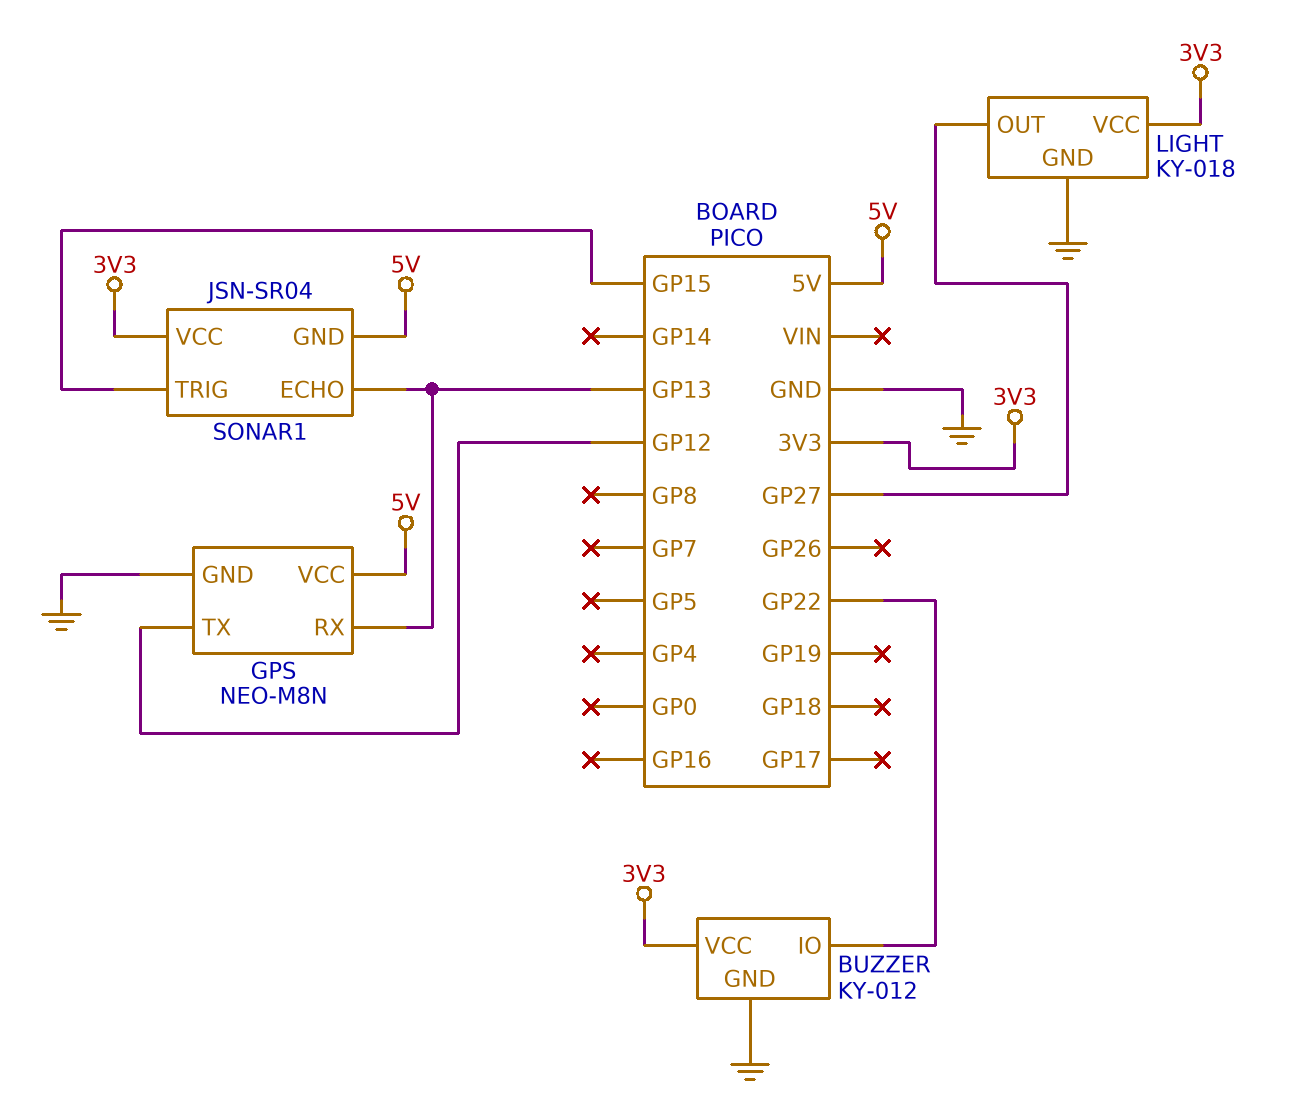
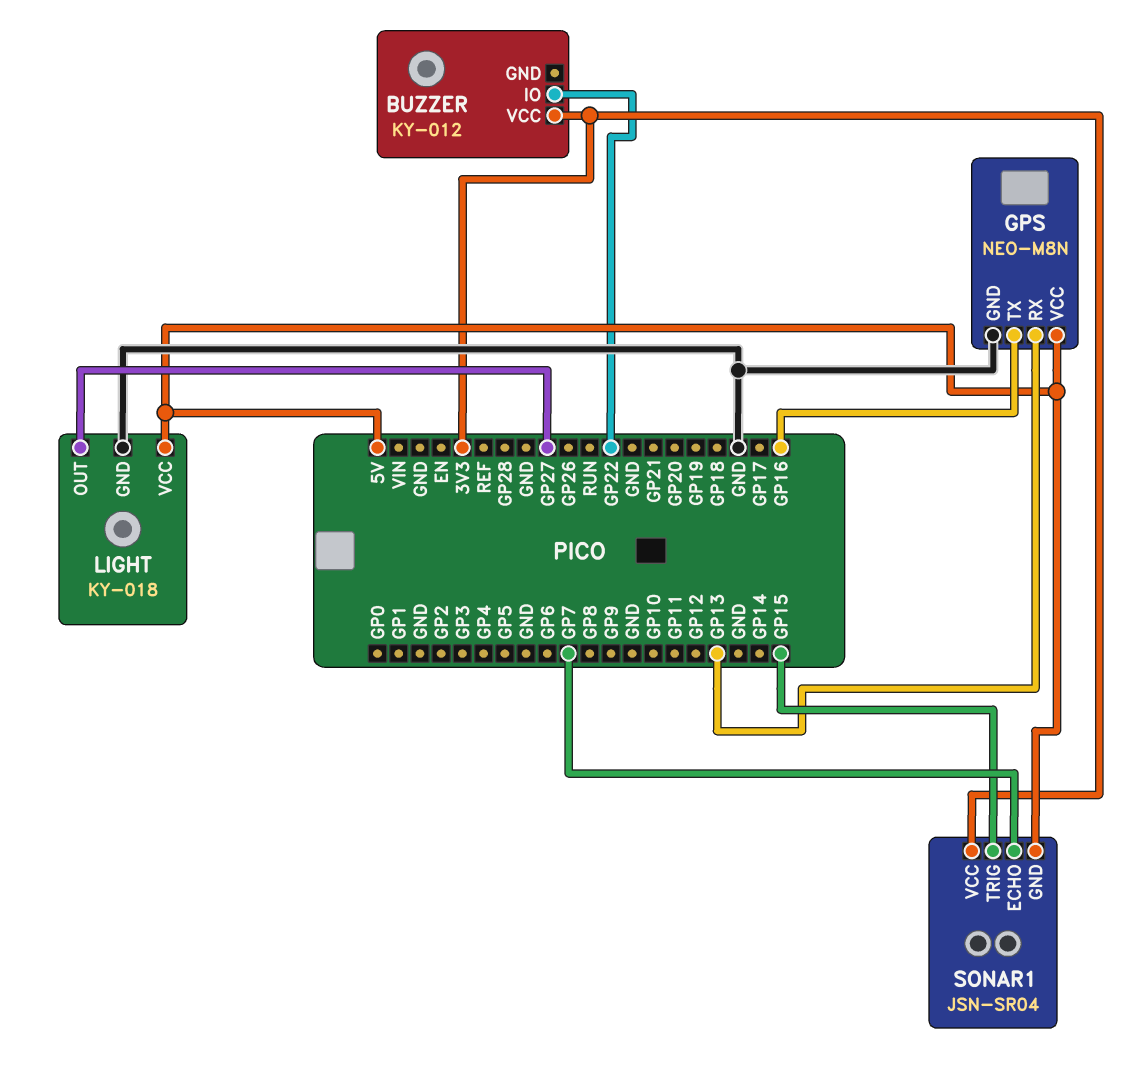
BUZZER pin GND: GND -> none
GPS pin TX: GP12 -> GP16
LIGHT pin VCC: 3V3 -> 5V
SONAR1 pin ECHO: GP13 -> GP7

